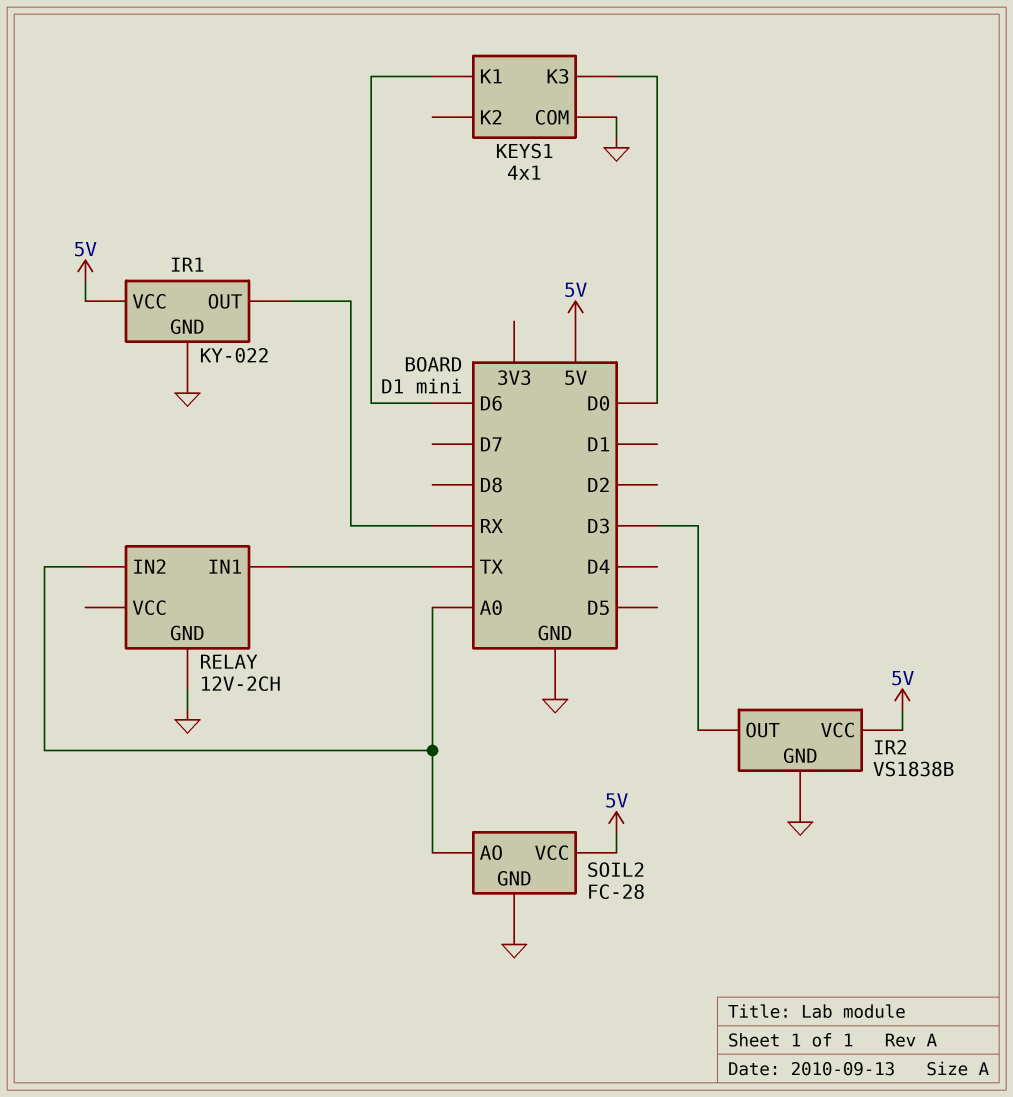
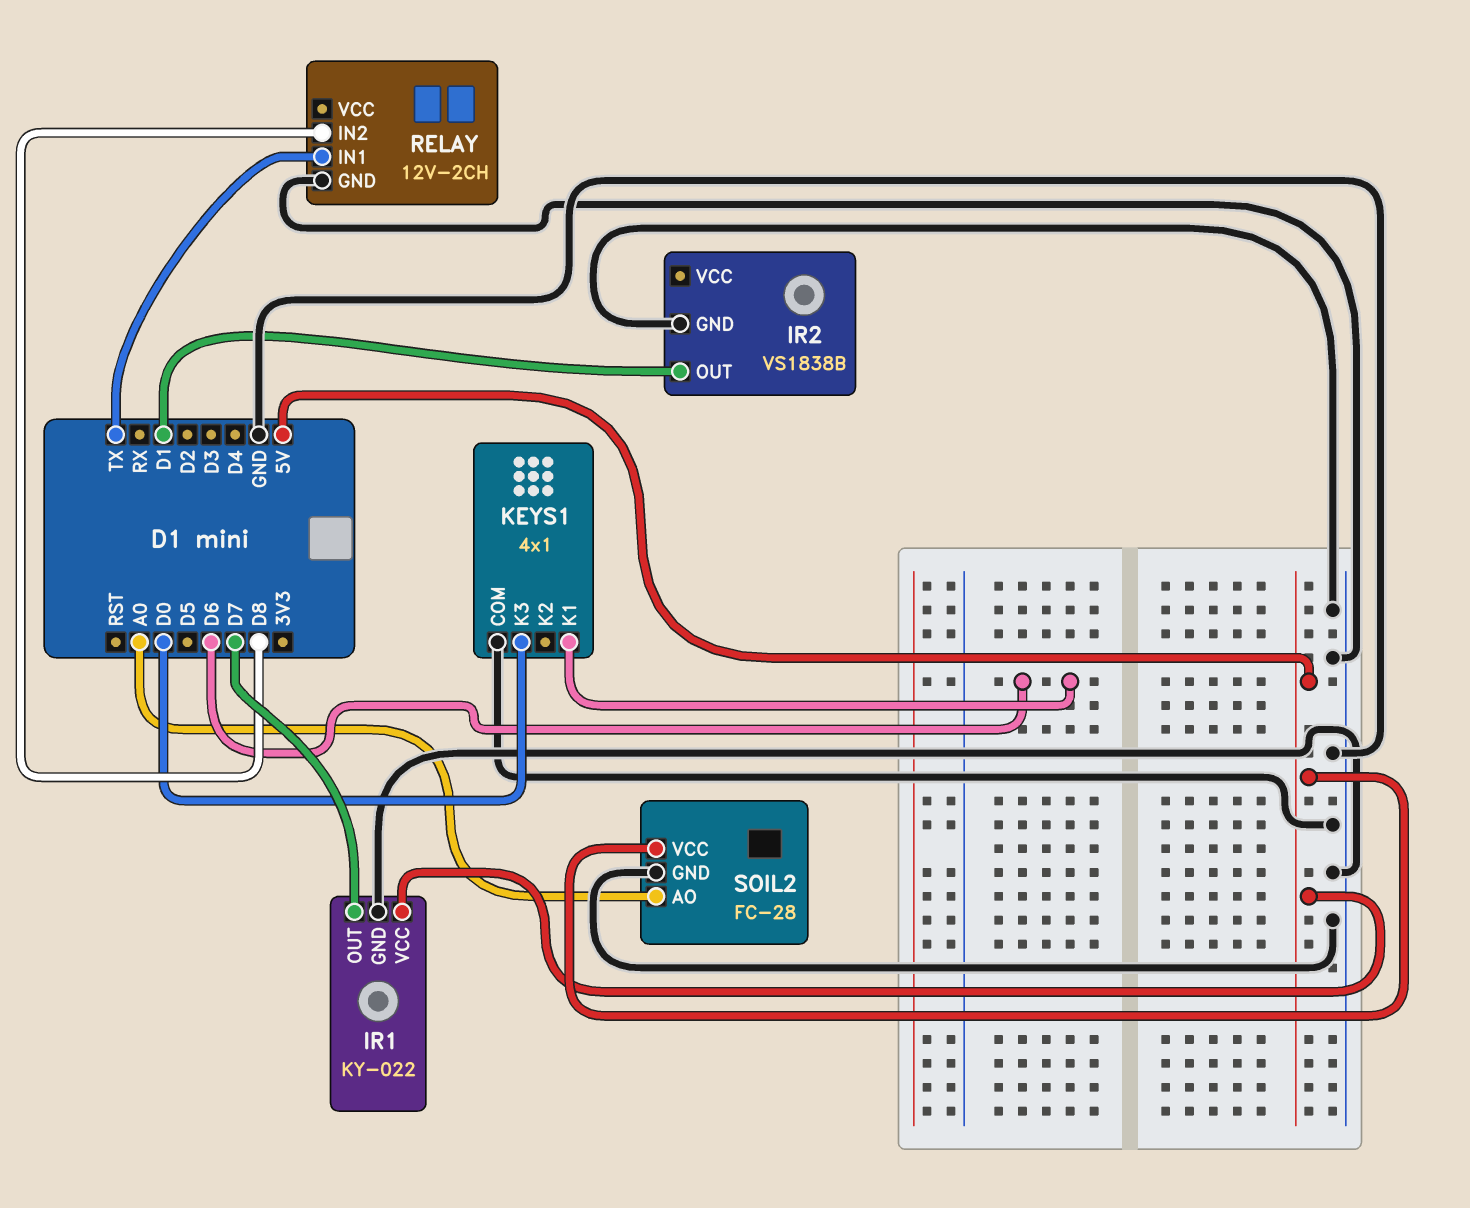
IR1 pin OUT: RX -> D7
IR2 pin OUT: D3 -> D1
IR2 pin VCC: 5V -> none
RELAY pin IN2: A0 -> D8

